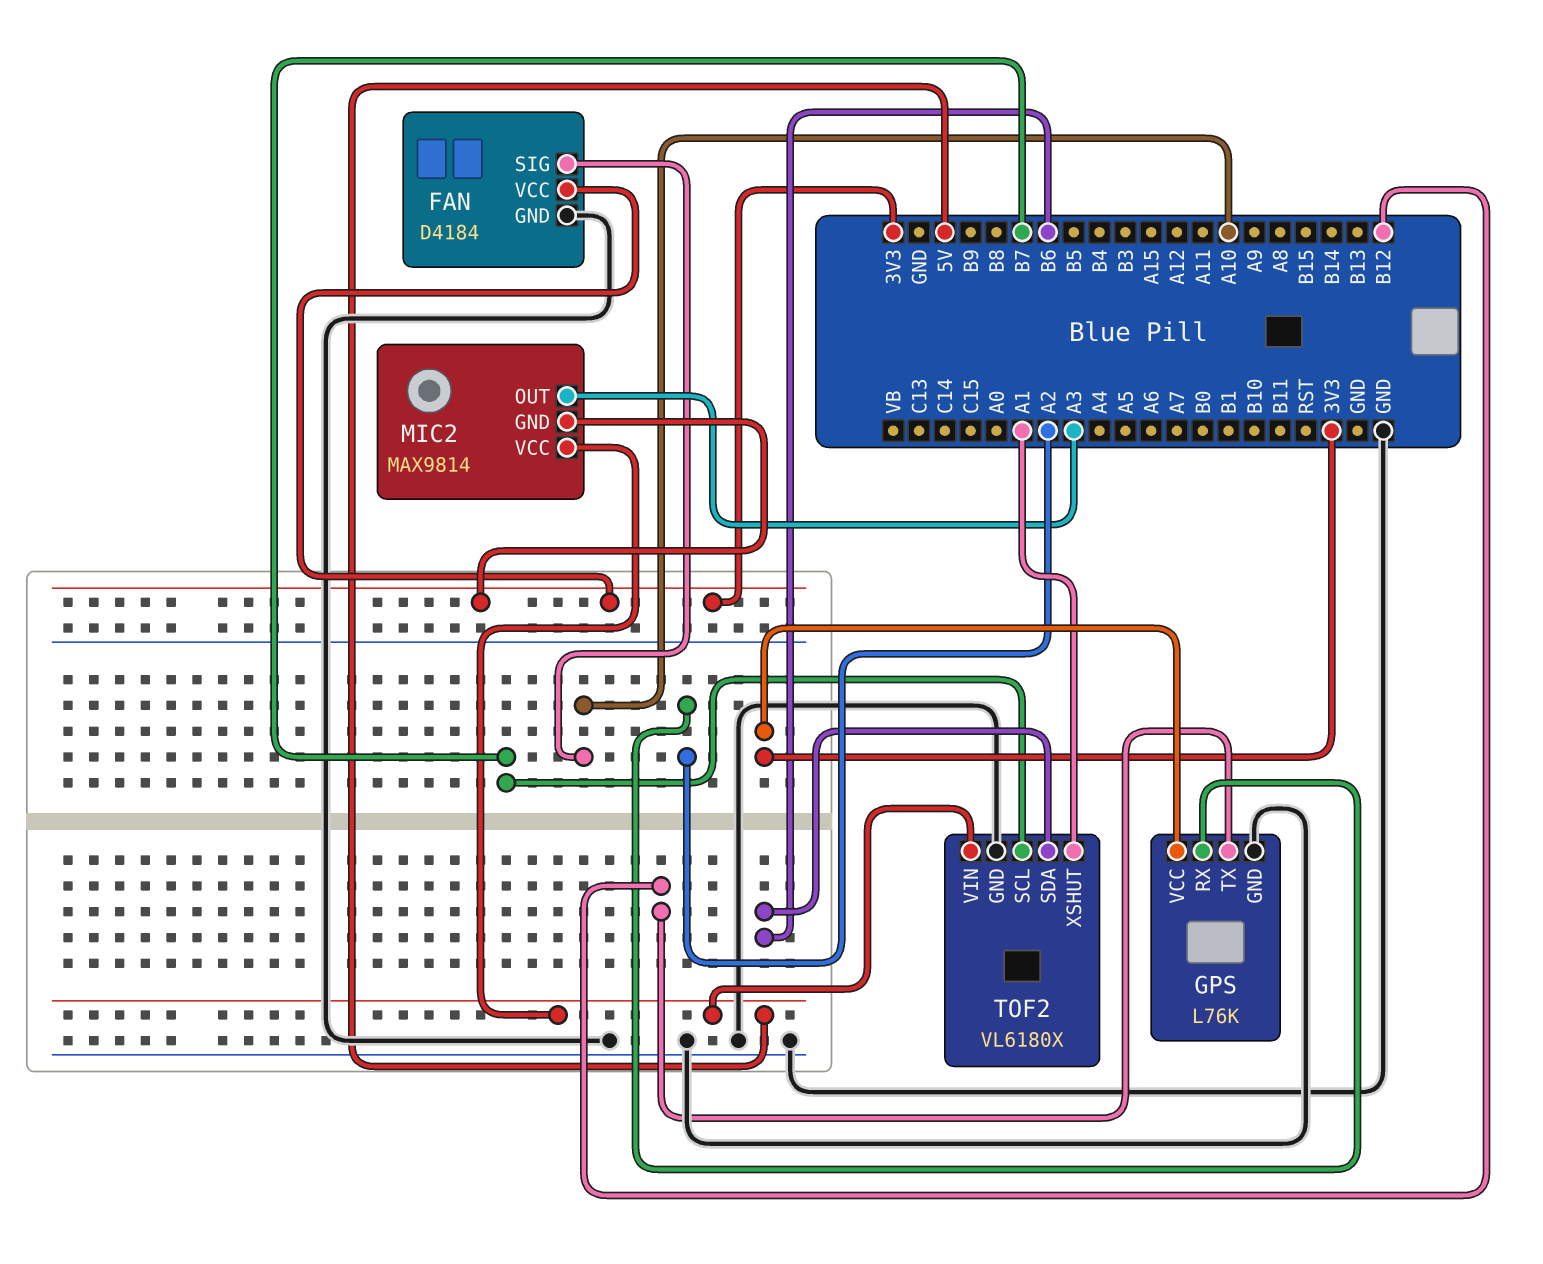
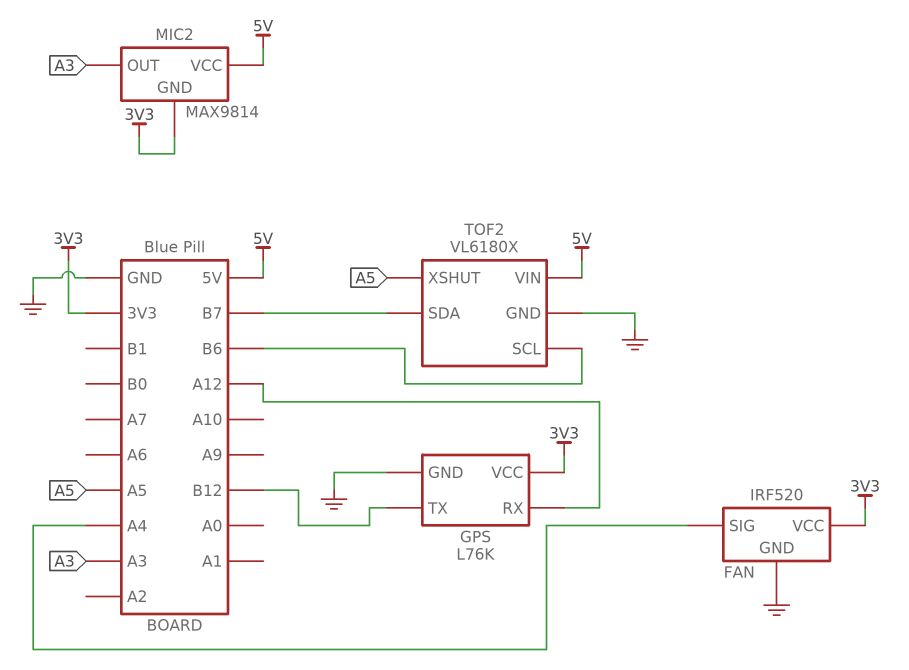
FAN: D4184 -> IRF520
FAN pin SIG: A10 -> A4
GPS pin RX: A2 -> A12
TOF2 pin SCL: B7 -> B6
TOF2 pin SDA: B6 -> B7
TOF2 pin XSHUT: A1 -> A5

